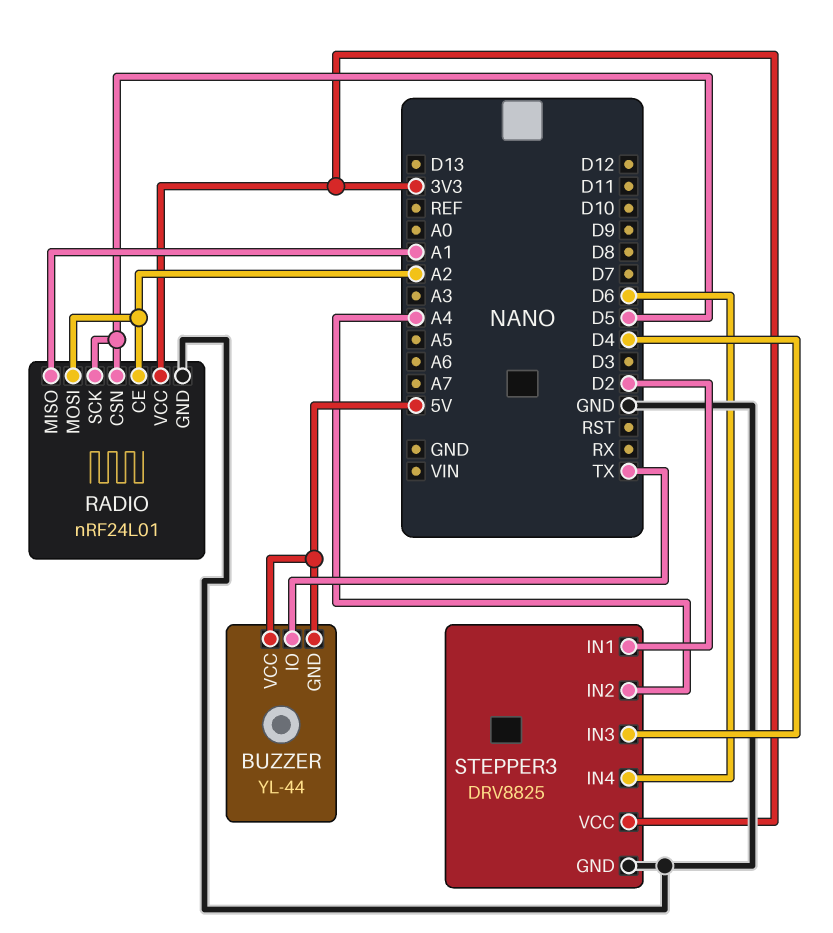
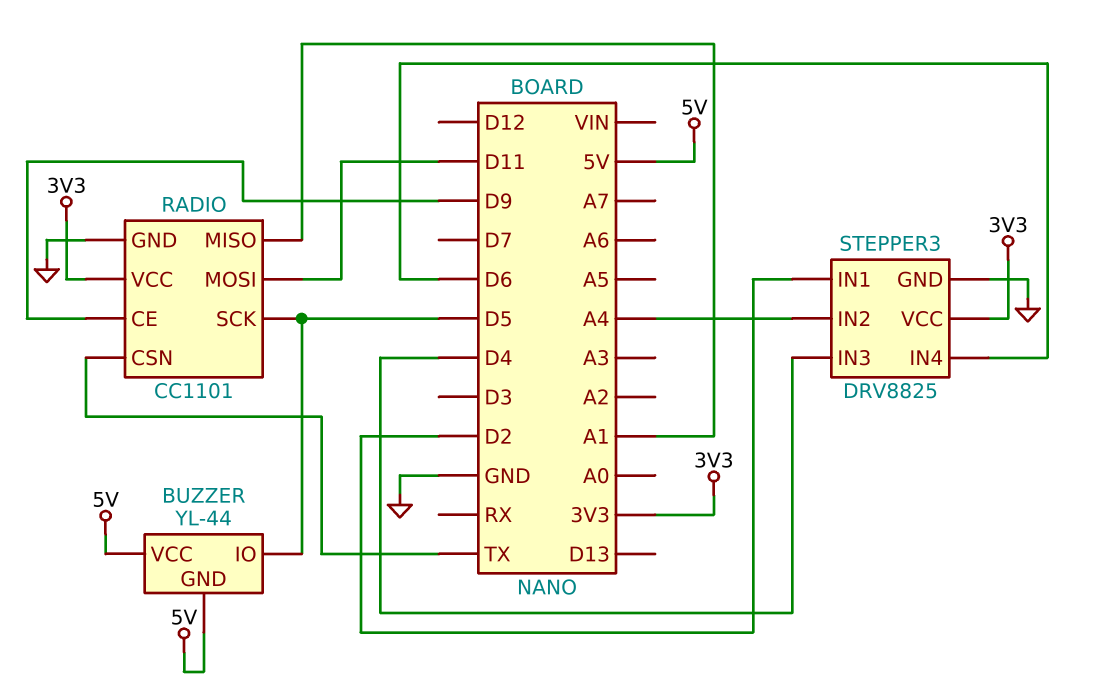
BUZZER pin IO: TX -> D5
RADIO: nRF24L01 -> CC1101
RADIO pin CE: A2 -> D9
RADIO pin CSN: D5 -> TX
RADIO pin MOSI: A2 -> D11

